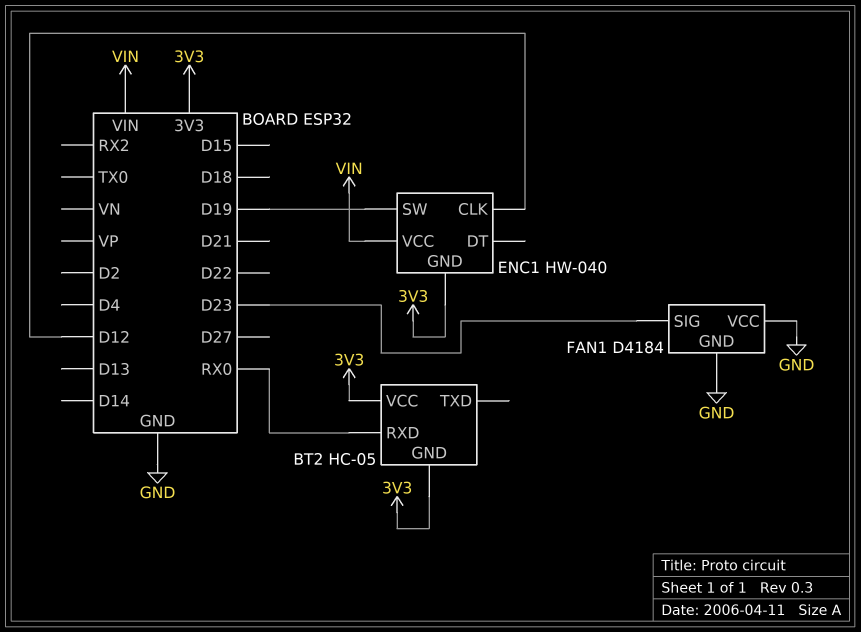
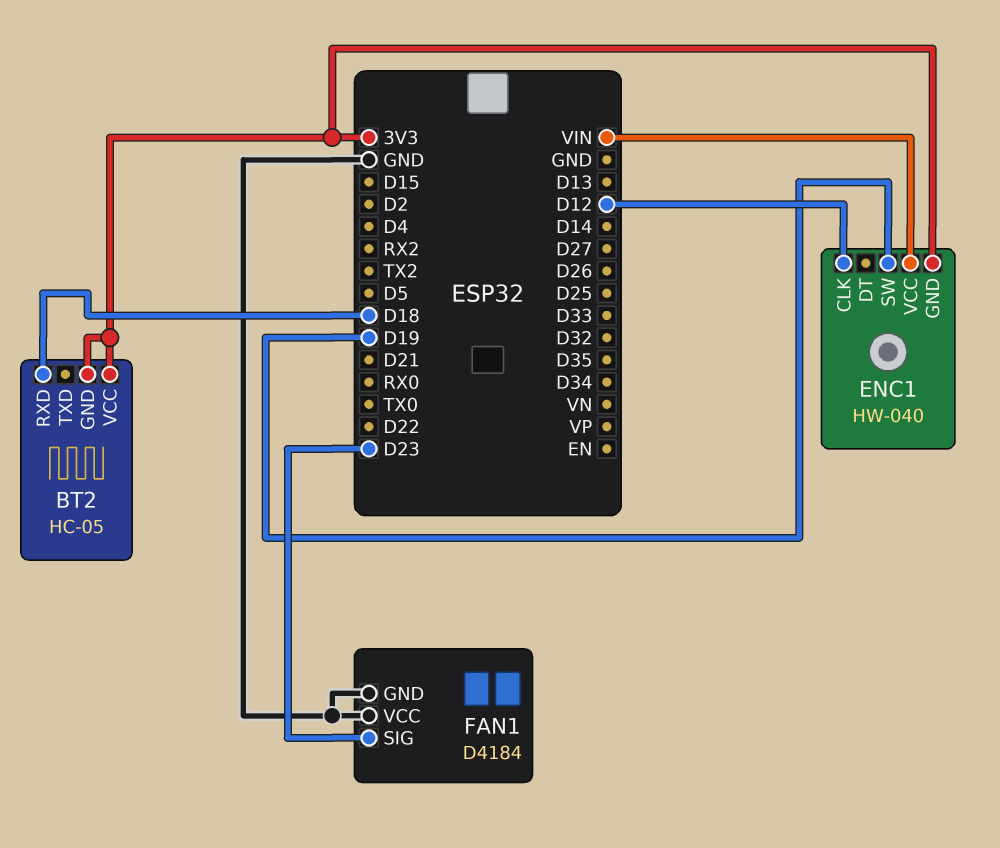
BT2 pin RXD: RX0 -> D18

